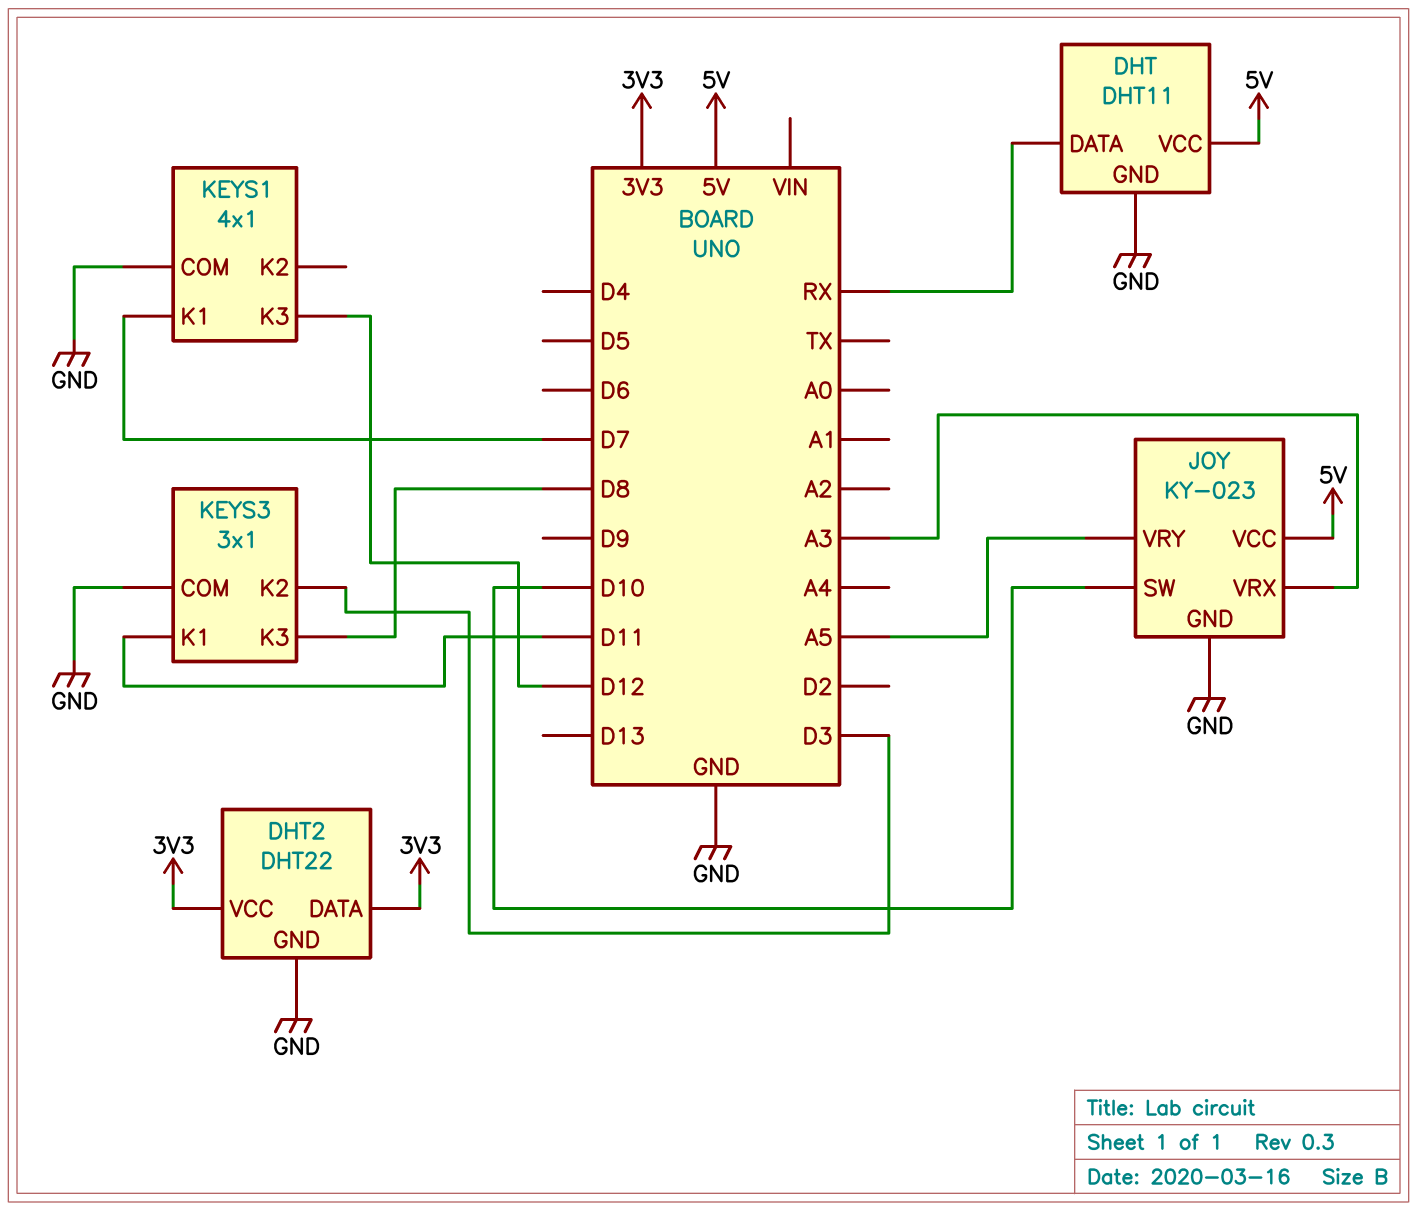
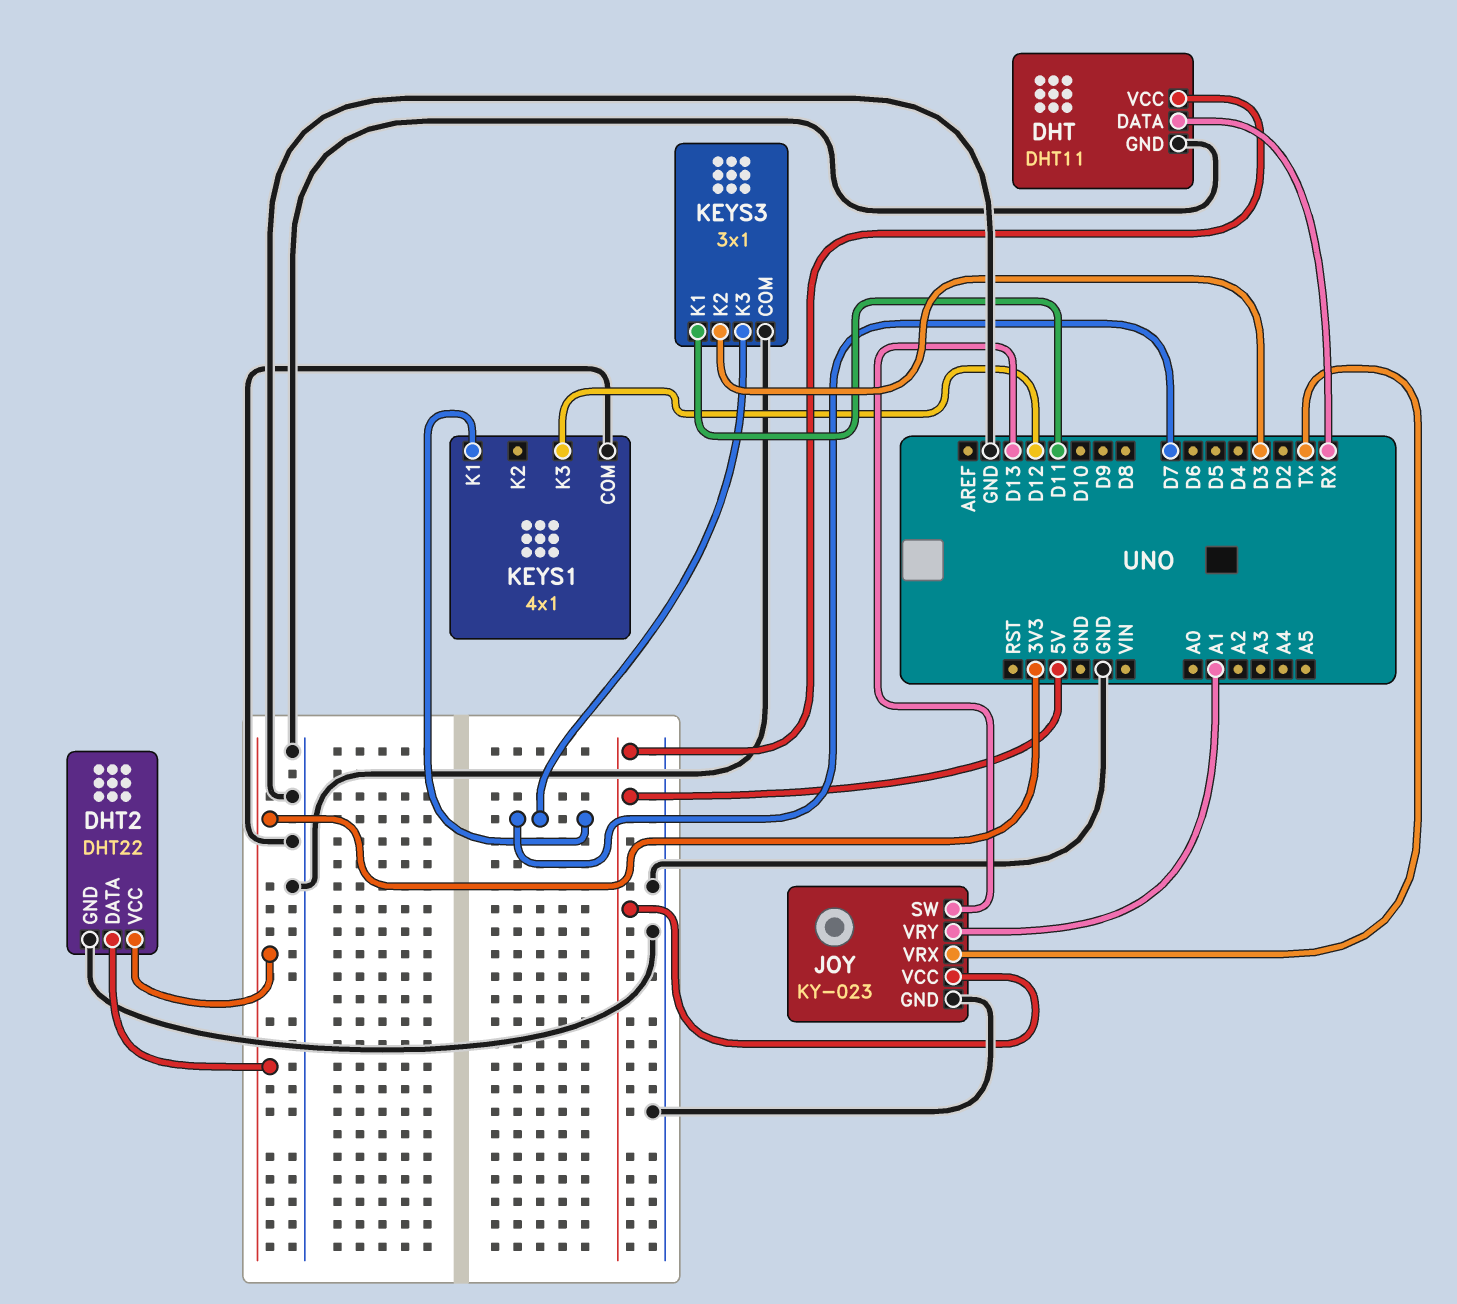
JOY pin SW: D10 -> D13
JOY pin VRX: A3 -> TX
JOY pin VRY: A5 -> A1
KEYS3 pin K3: D8 -> D7

